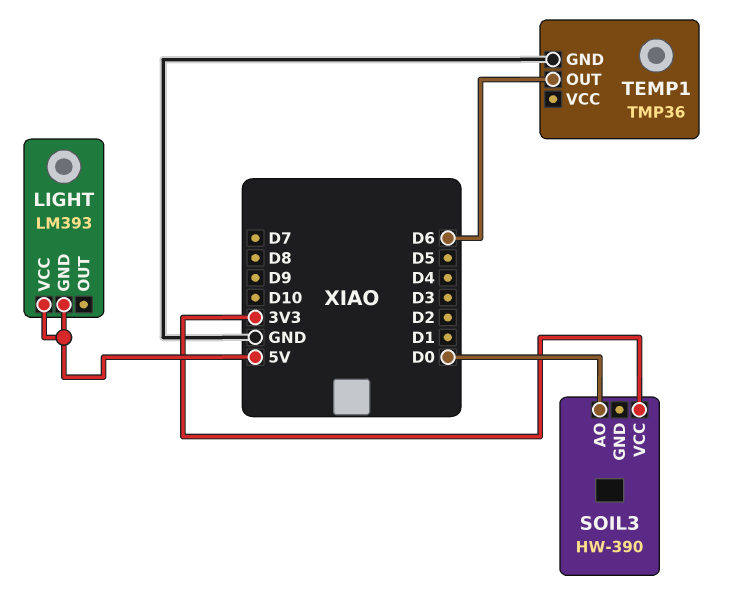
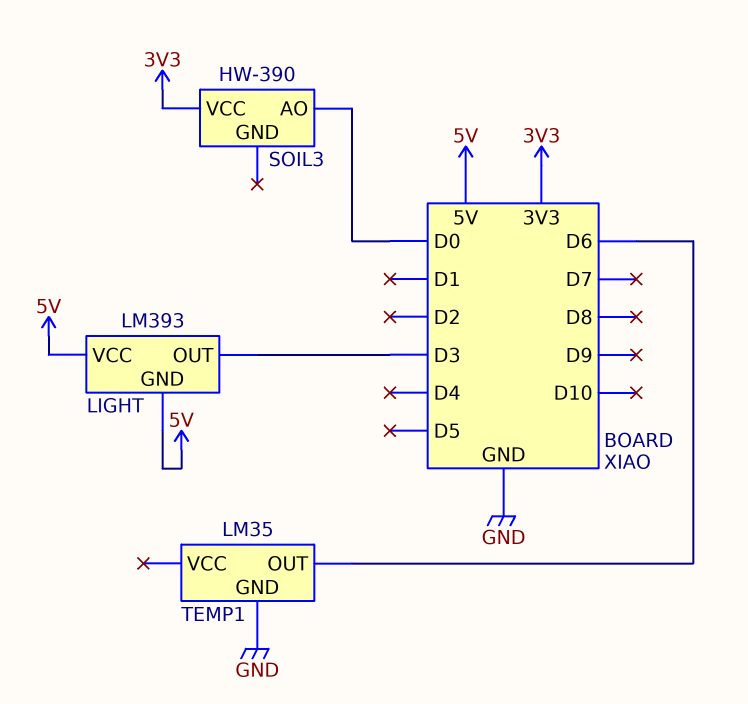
LIGHT pin OUT: none -> D3
TEMP1: TMP36 -> LM35

